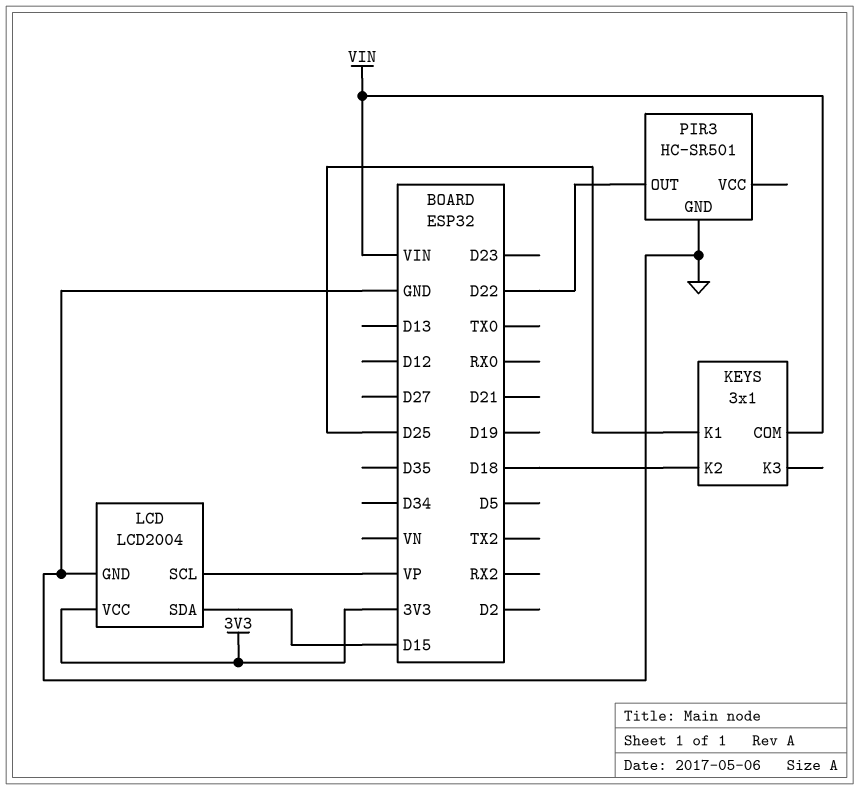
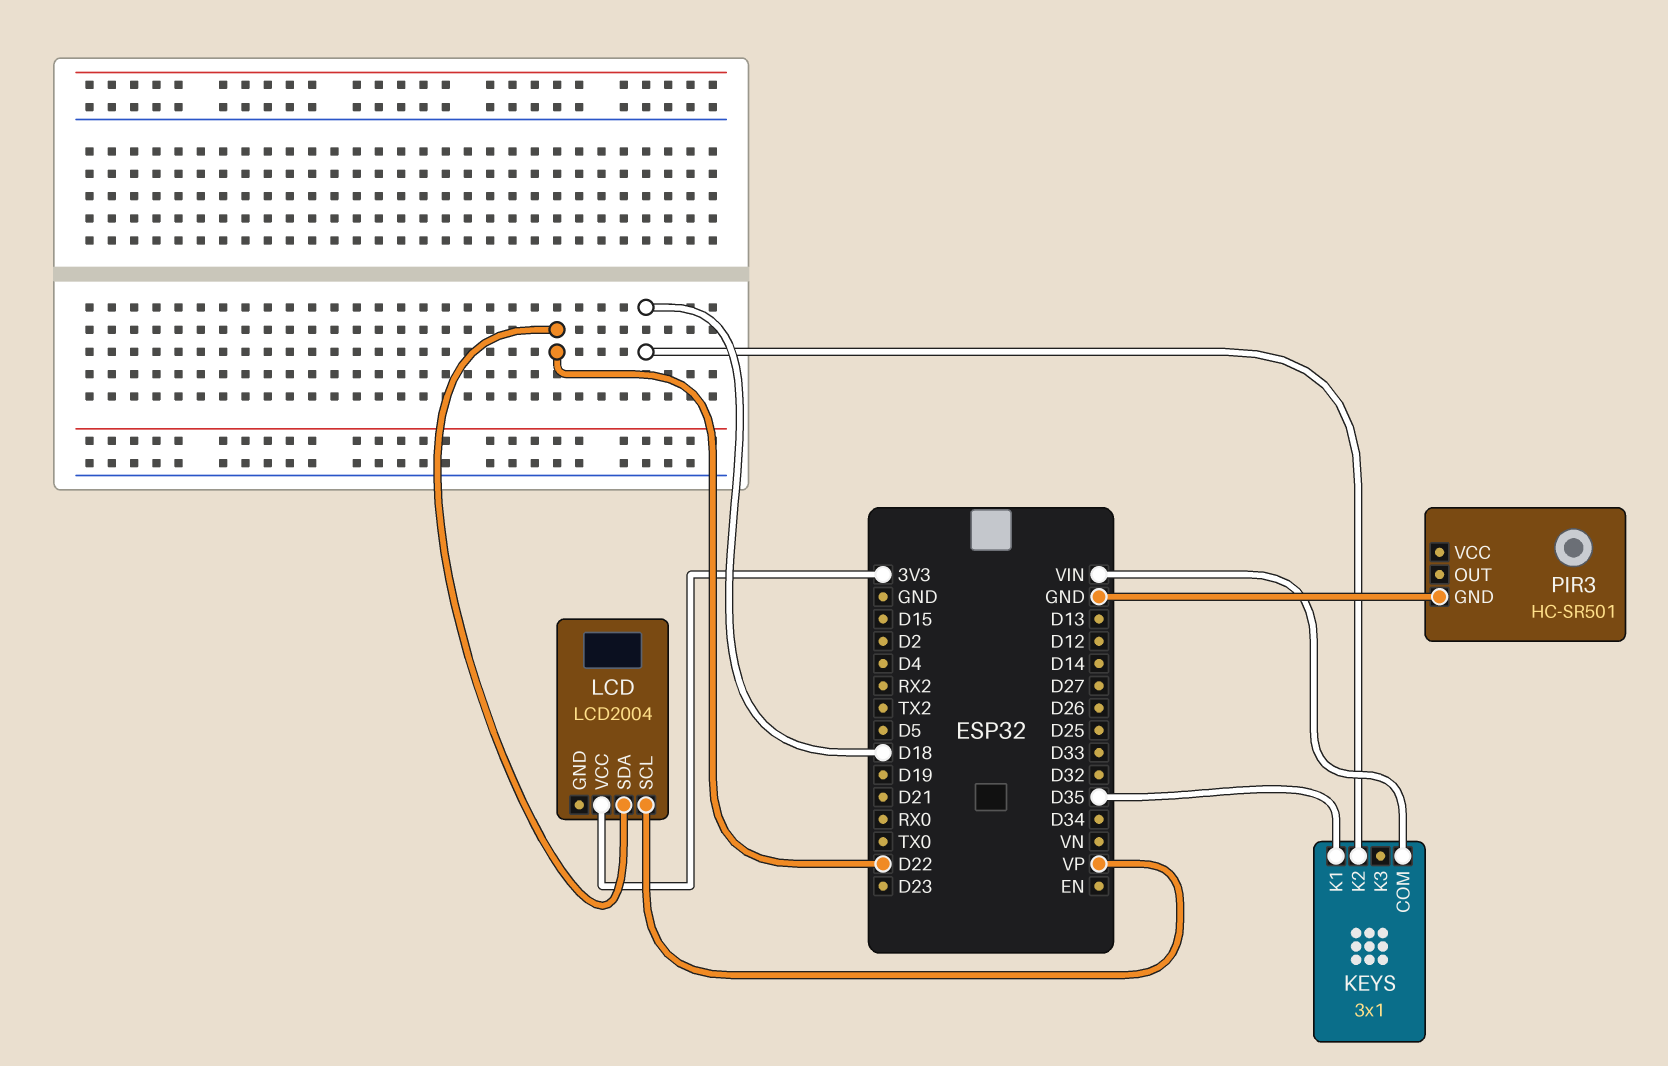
KEYS pin K1: D25 -> D35
LCD pin GND: GND -> none
LCD pin SDA: D15 -> D22
PIR3 pin OUT: D22 -> none

